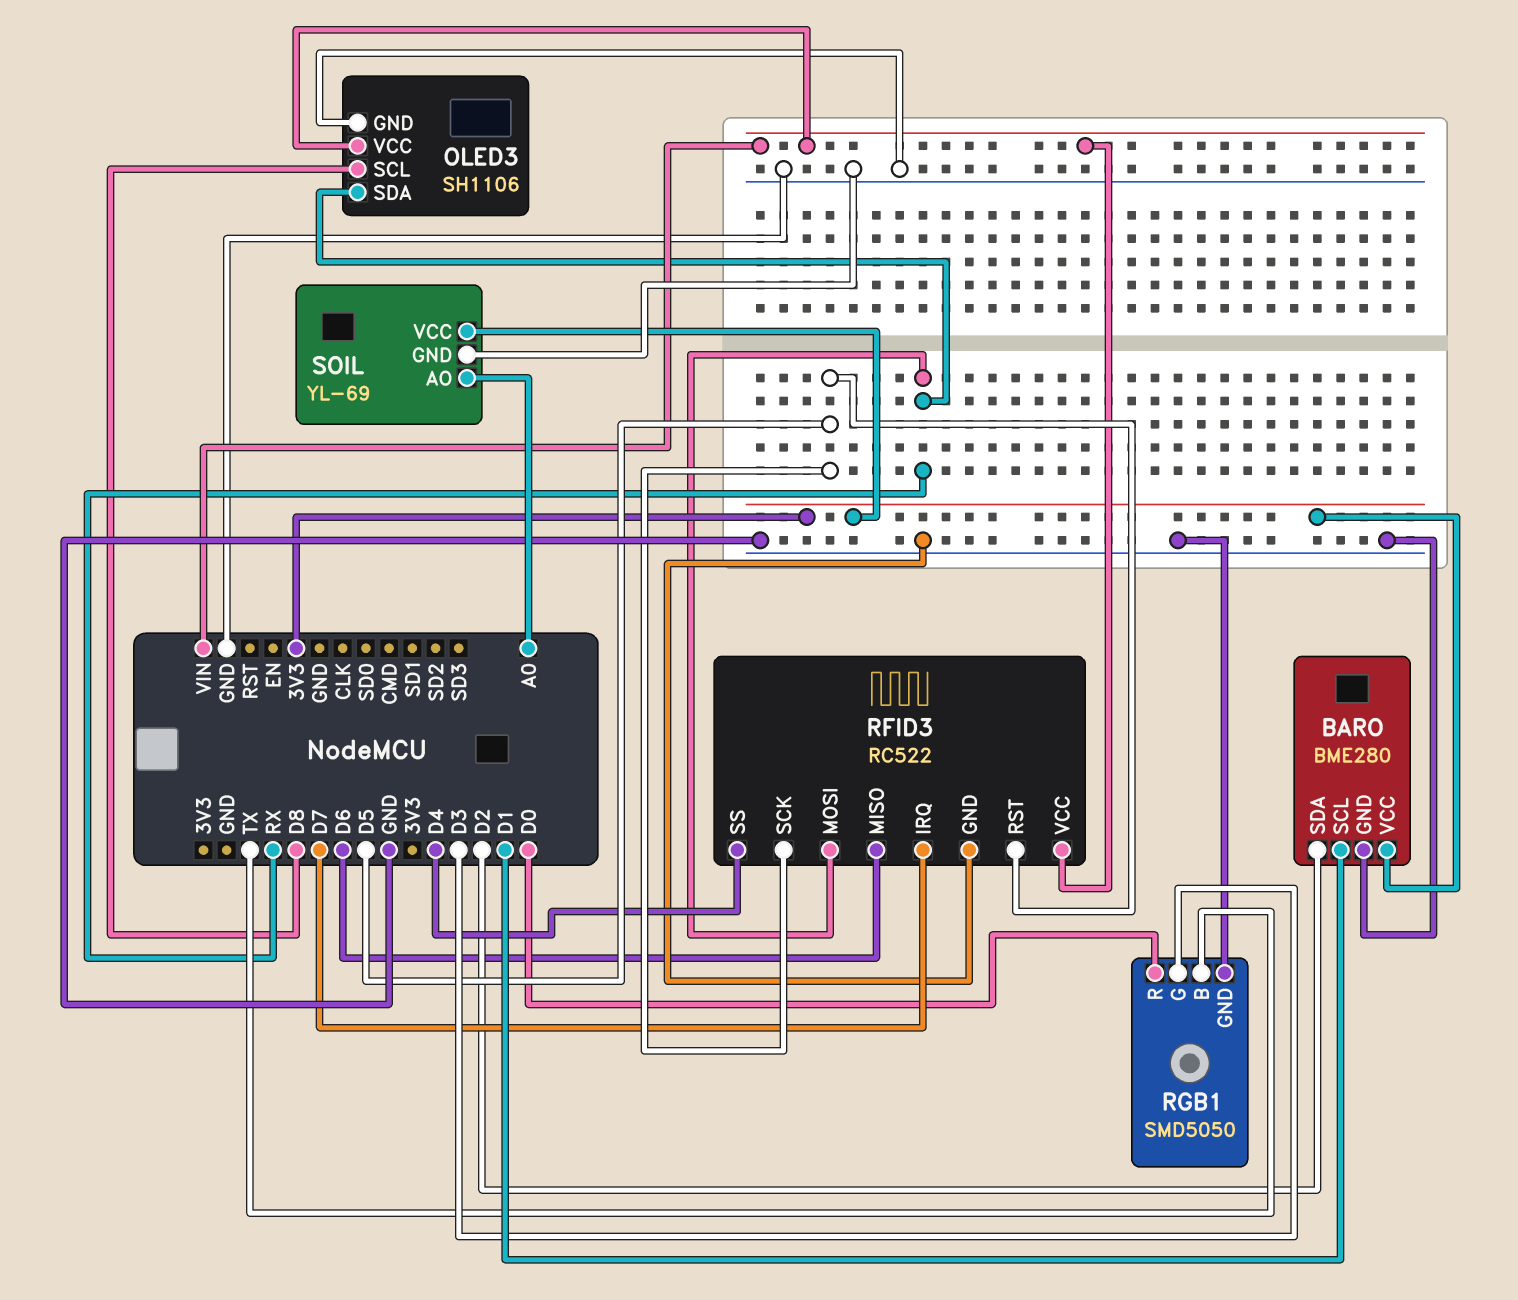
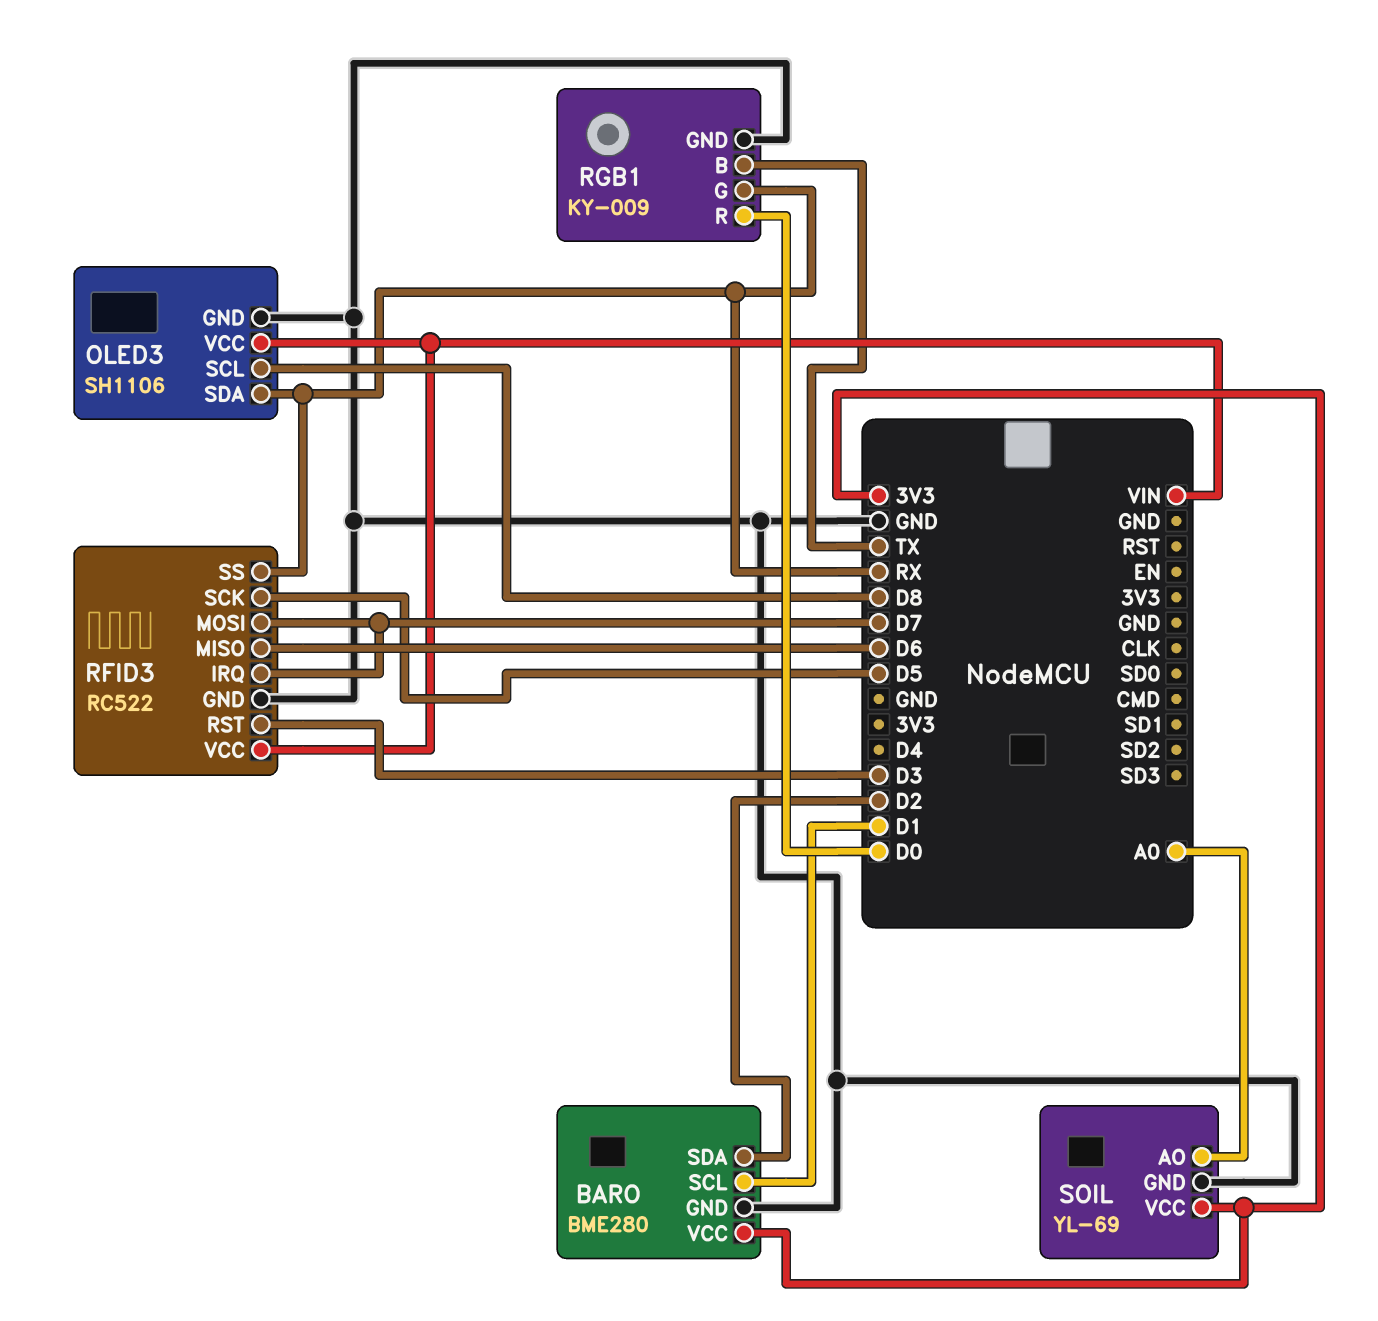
RFID3 pin MOSI: RX -> D7
RFID3 pin RST: D5 -> D3
RFID3 pin SS: D4 -> RX
RGB1: SMD5050 -> KY-009
RGB1 pin G: D3 -> RX

